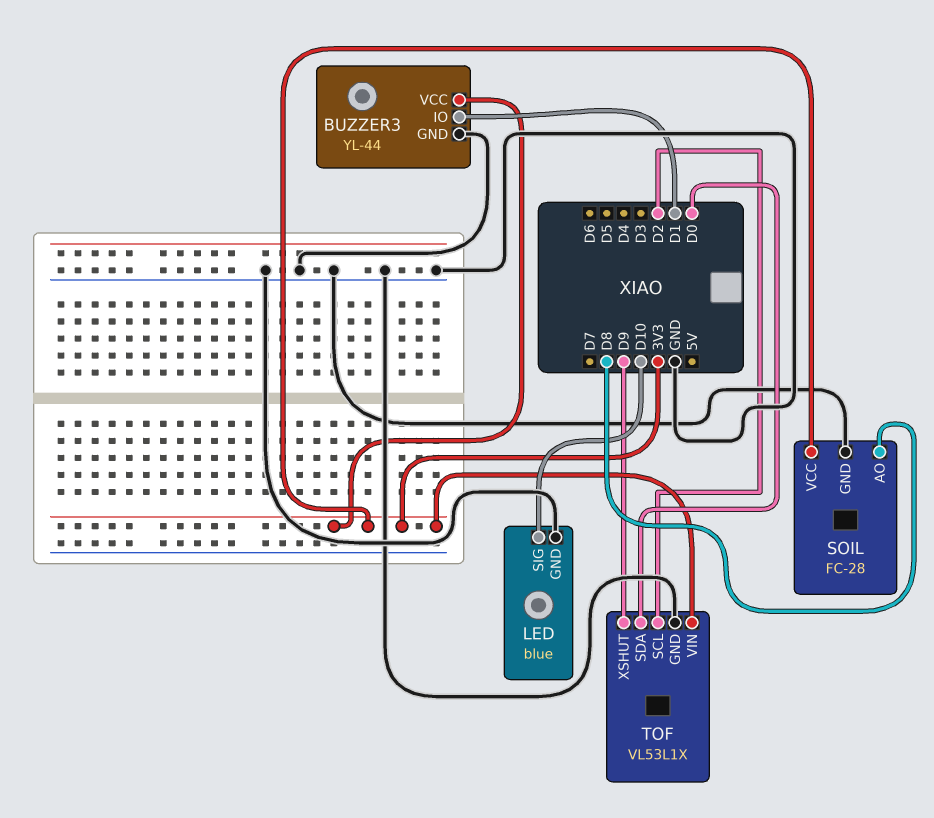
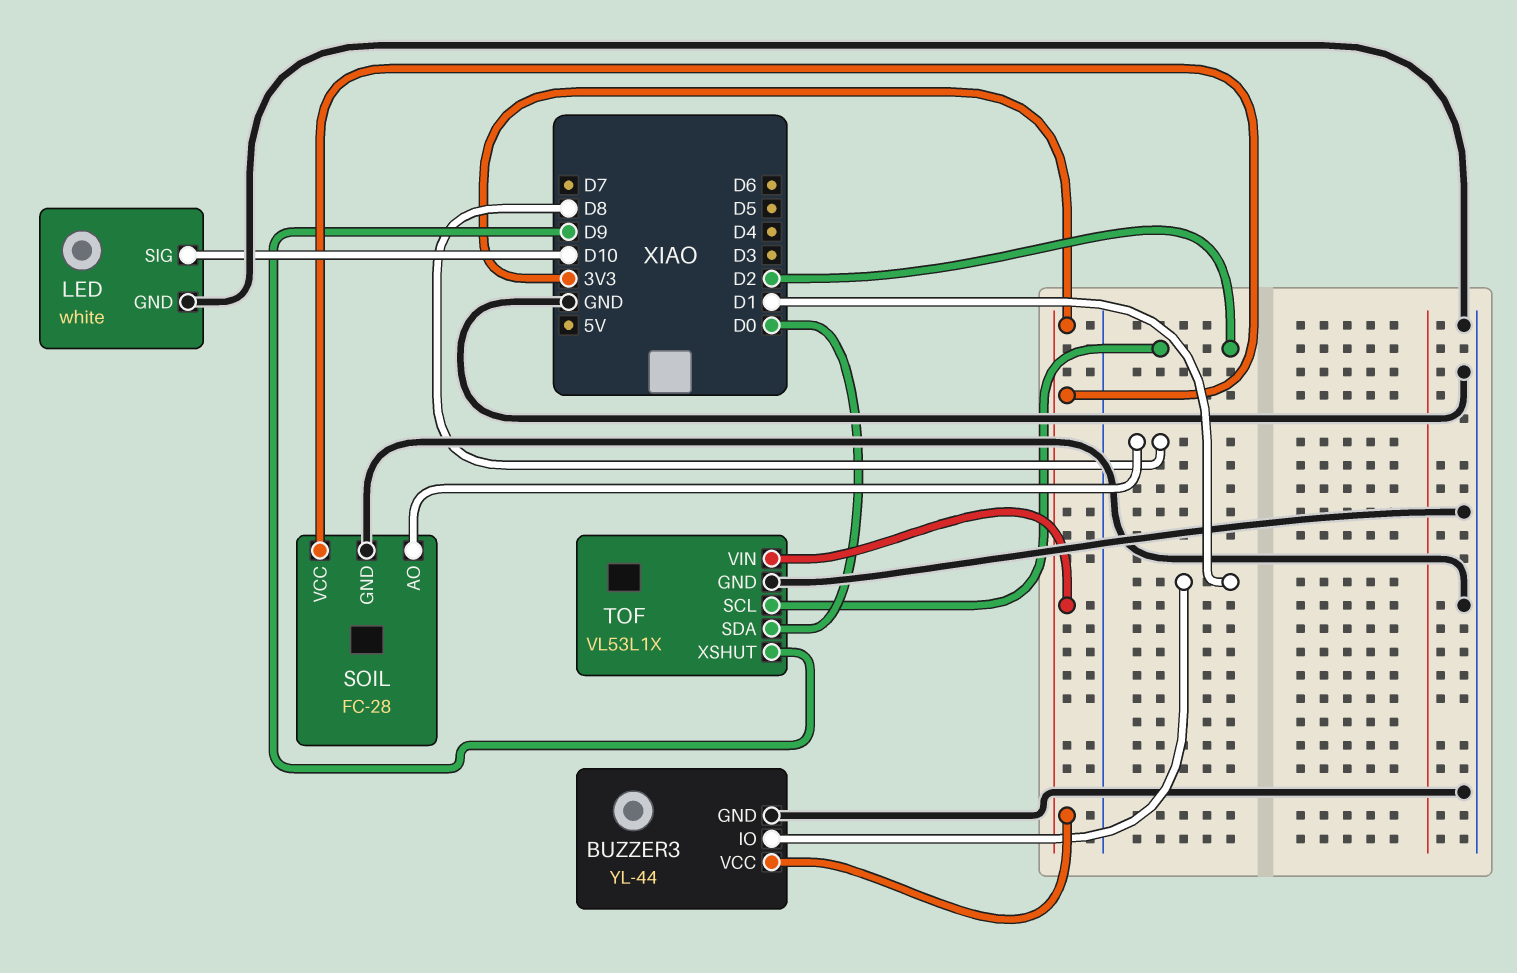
LED: blue -> white

